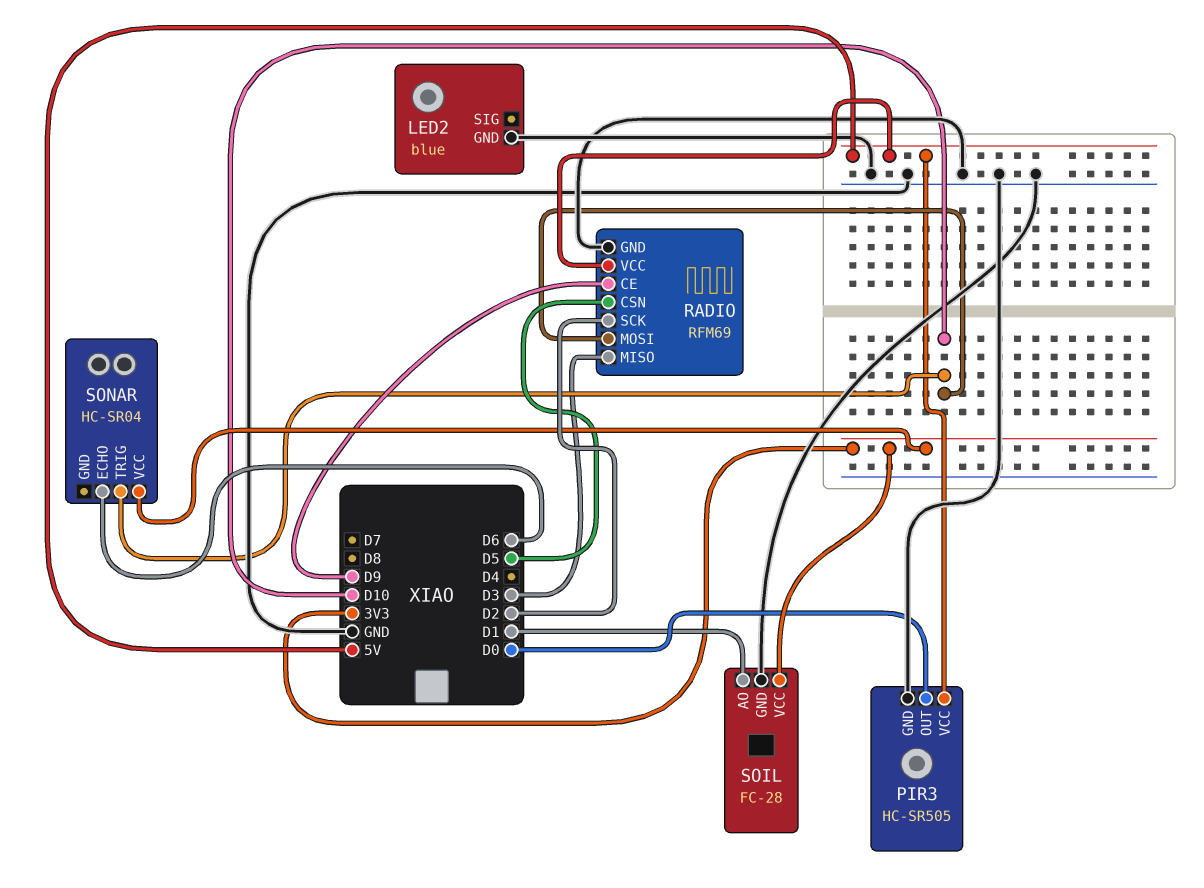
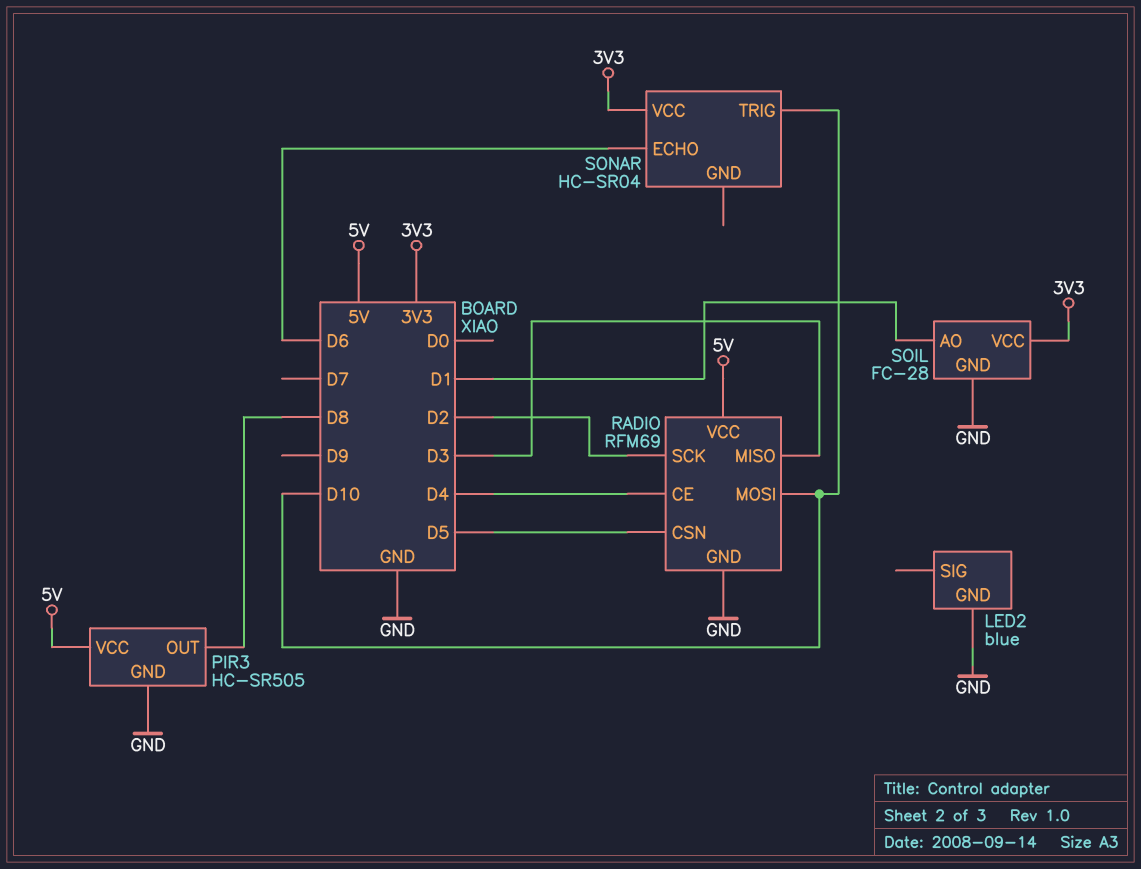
PIR3 pin OUT: D0 -> D8
RADIO pin CE: D9 -> D4

